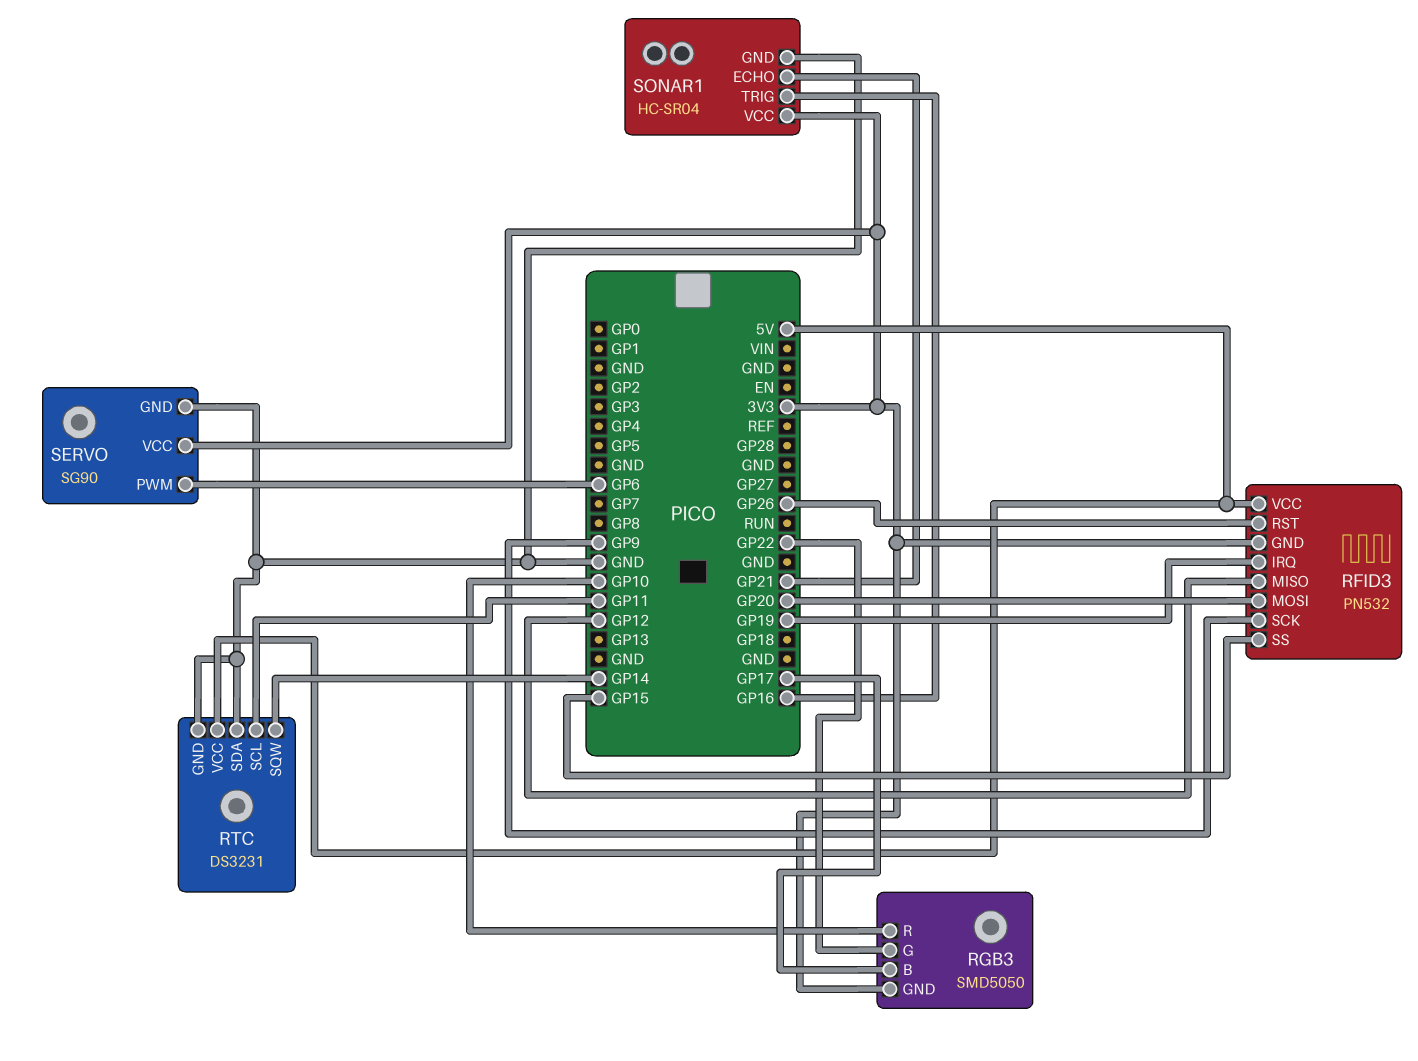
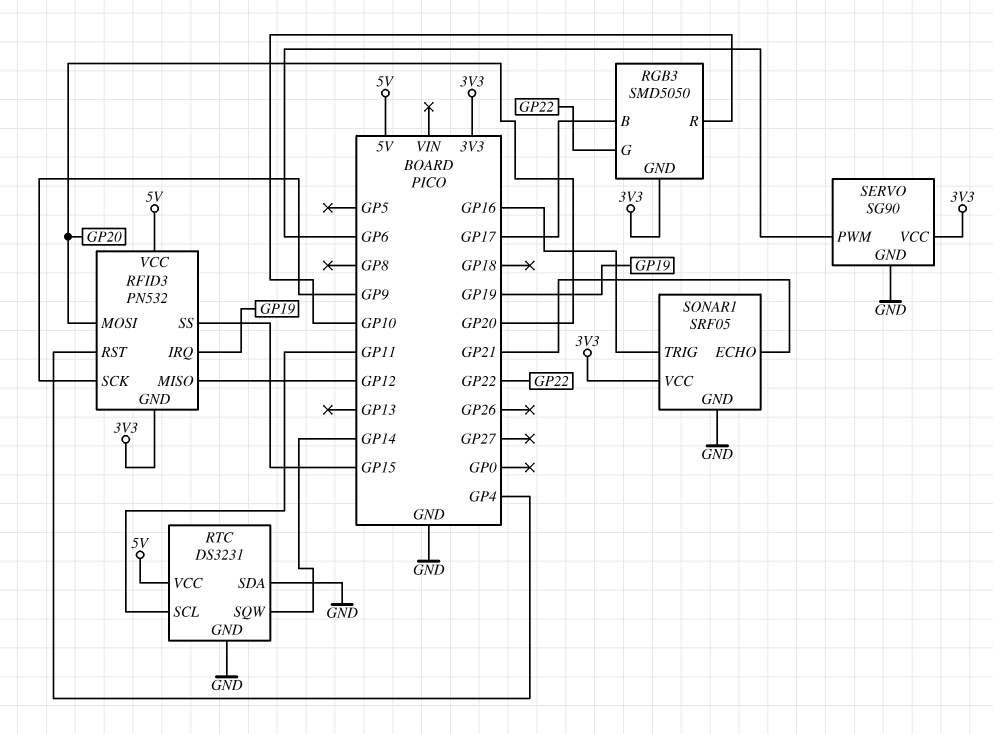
RFID3 pin RST: GP26 -> GP4
SONAR1: HC-SR04 -> SRF05

